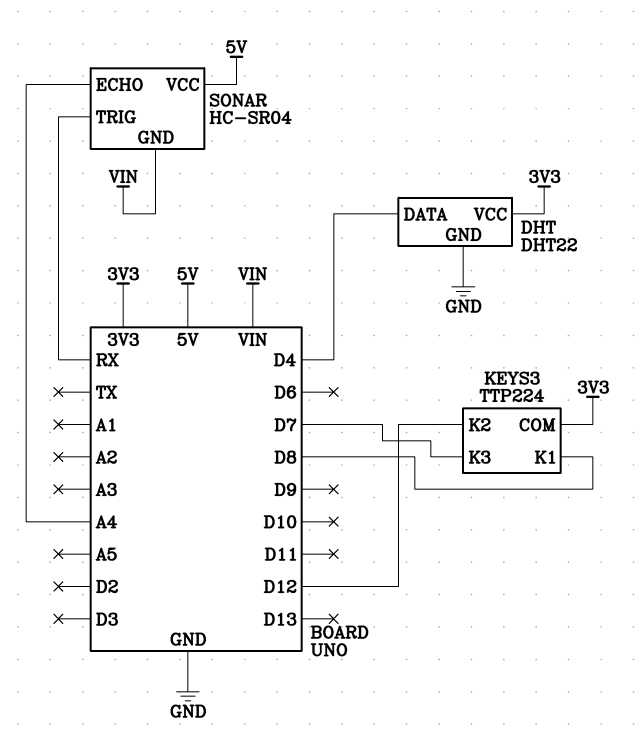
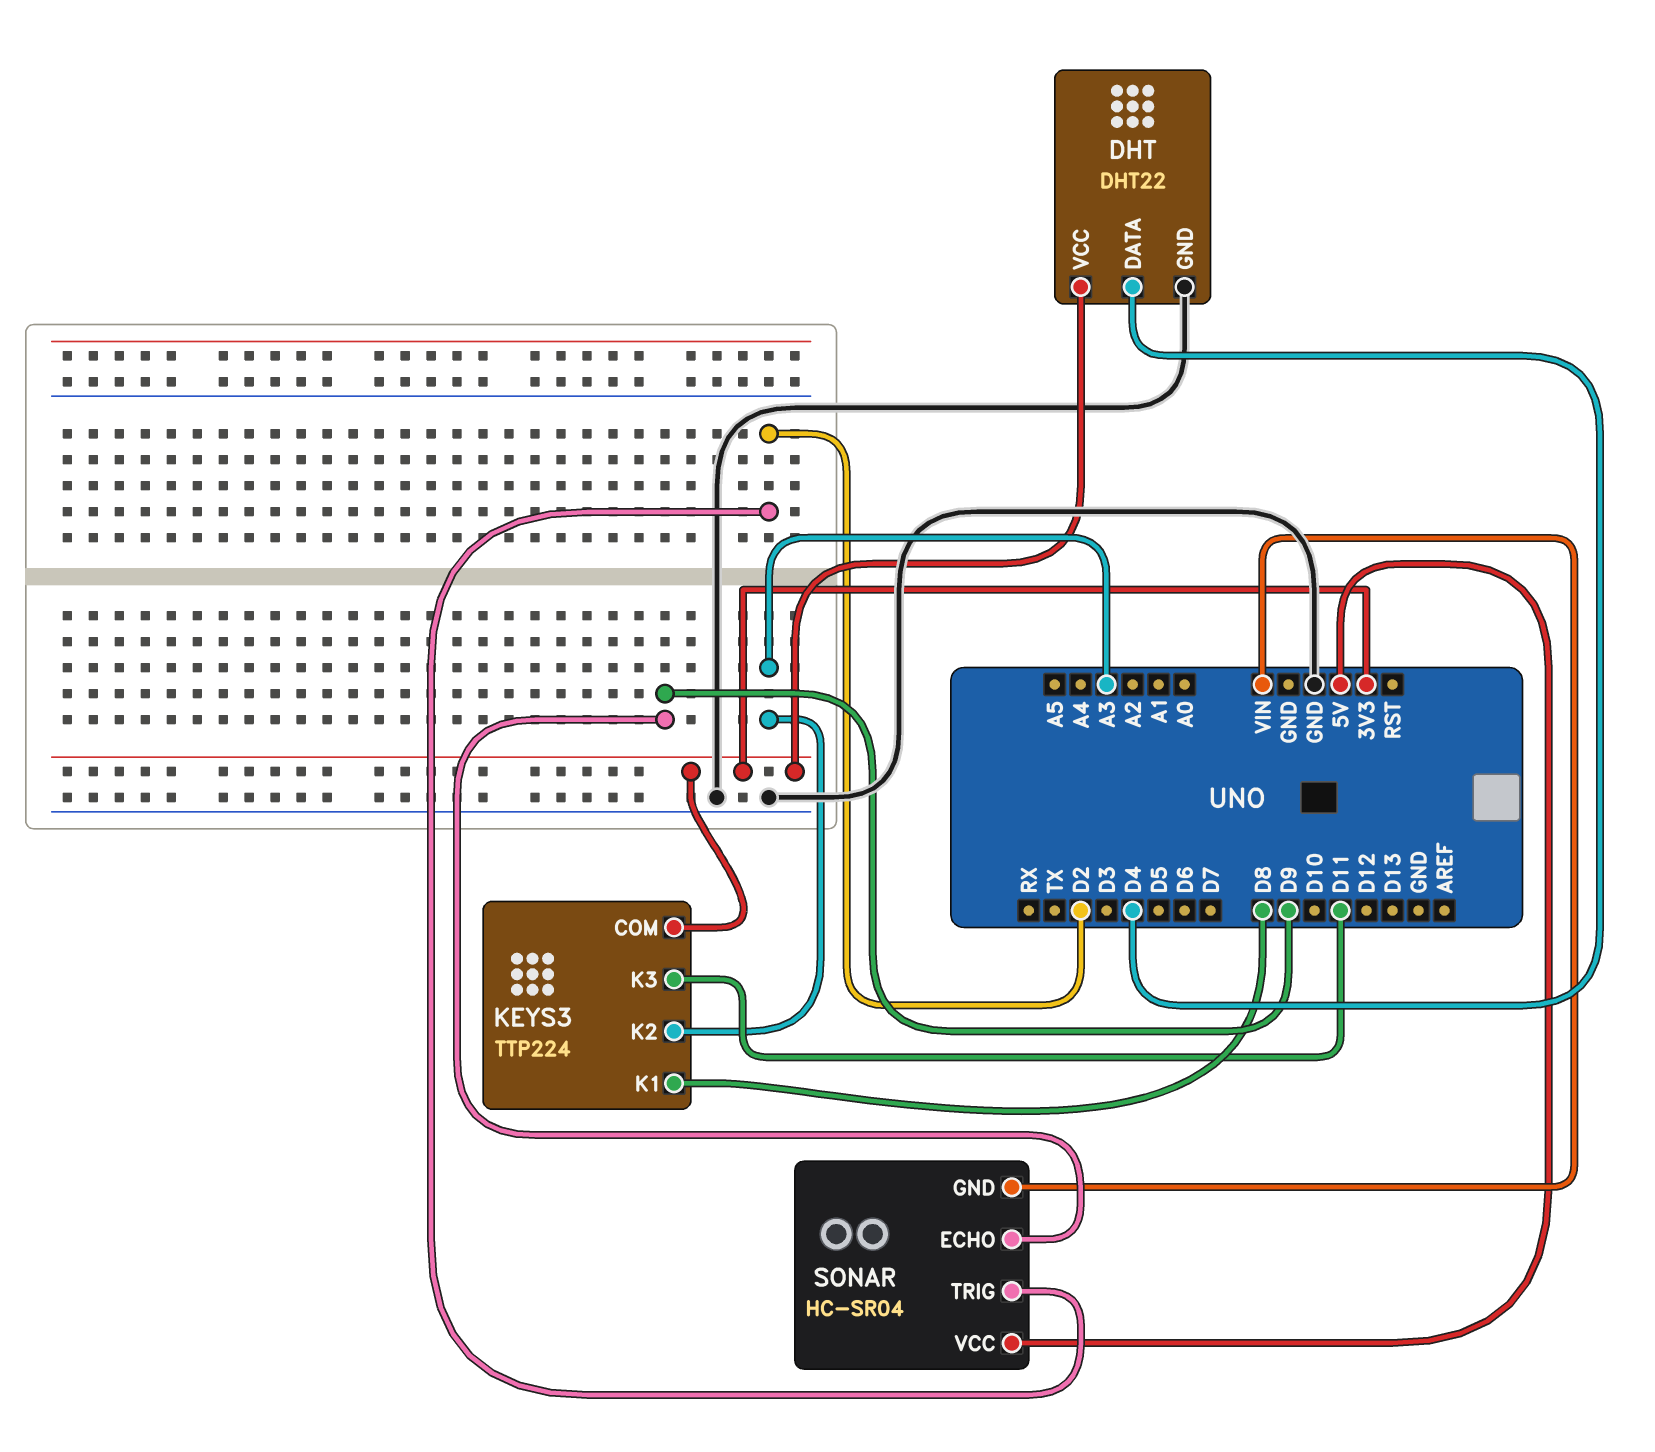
KEYS3 pin K2: D12 -> A3
KEYS3 pin K3: D7 -> D11
SONAR pin ECHO: A4 -> D9
SONAR pin TRIG: RX -> D2

